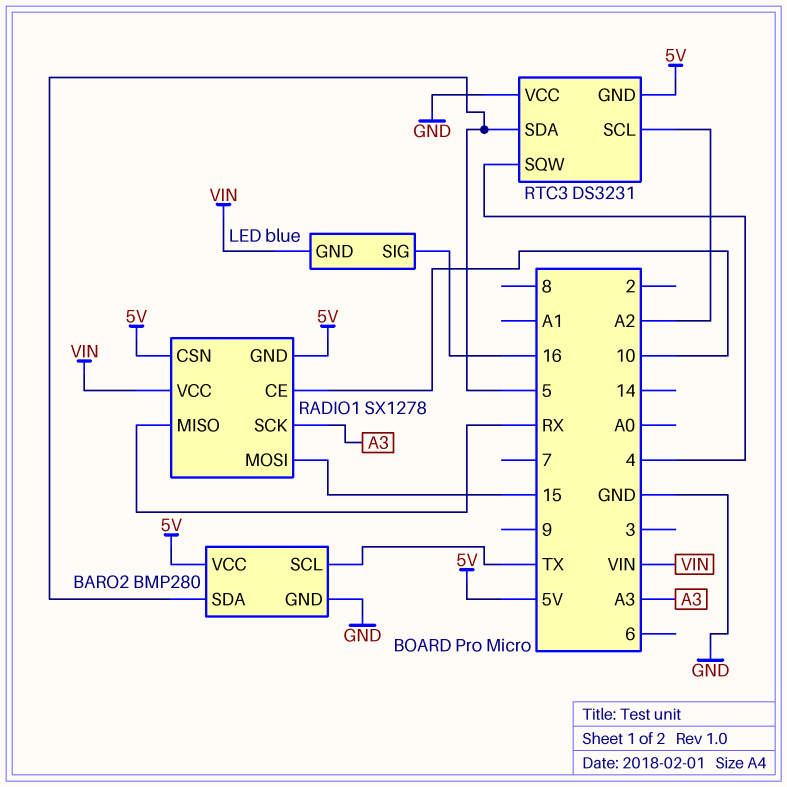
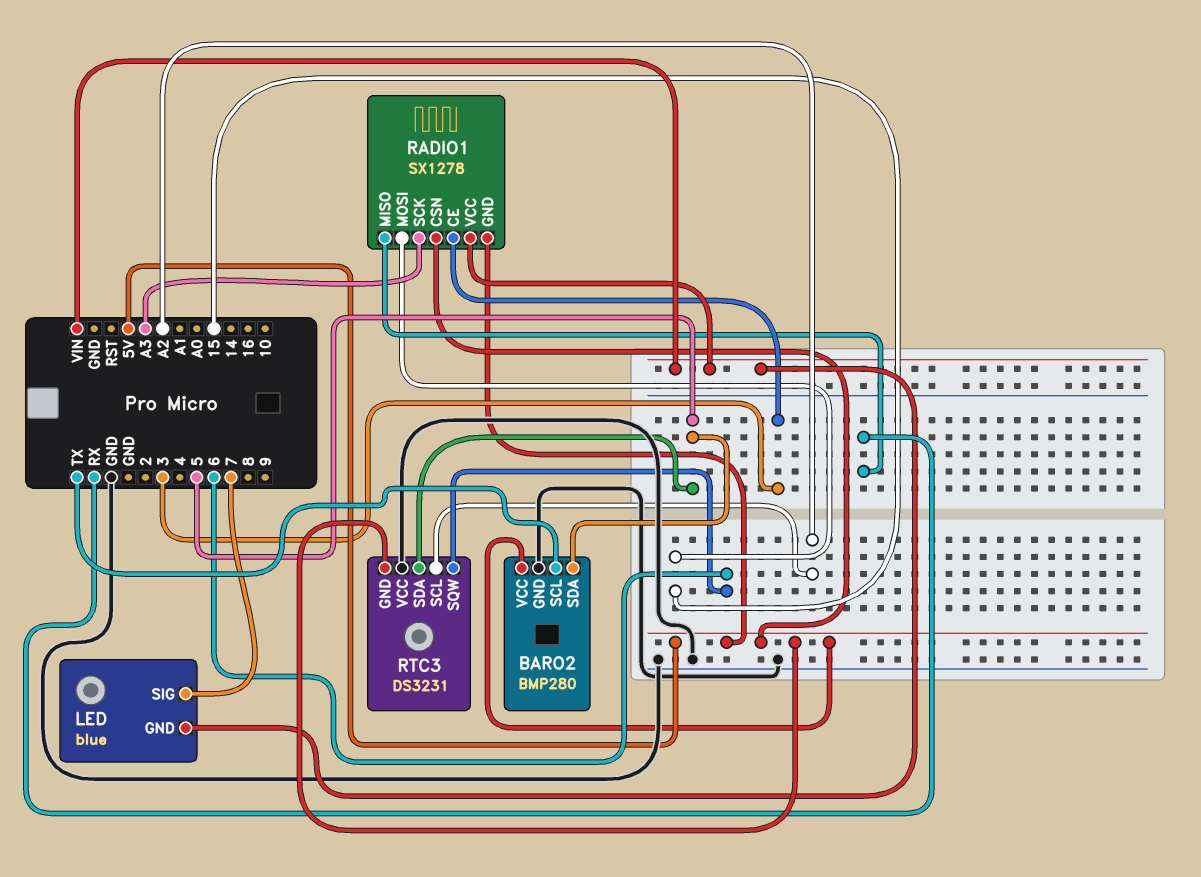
LED pin SIG: 16 -> 7
RADIO1 pin CE: 10 -> 3
RTC3 pin SQW: 4 -> 6

